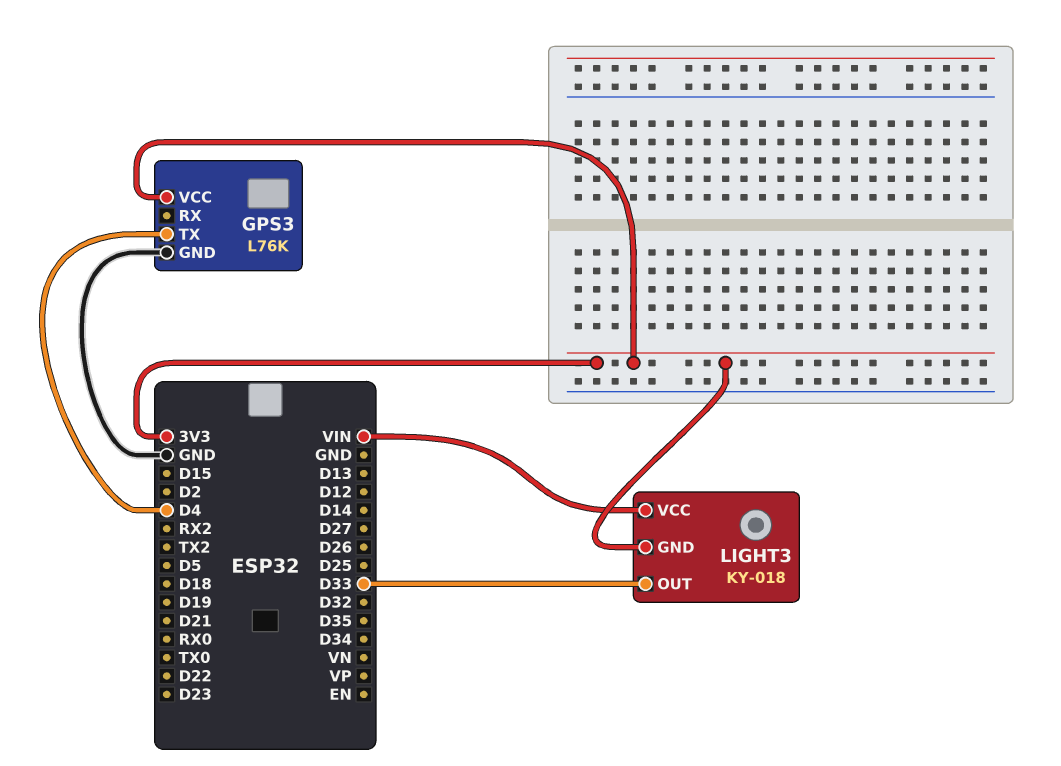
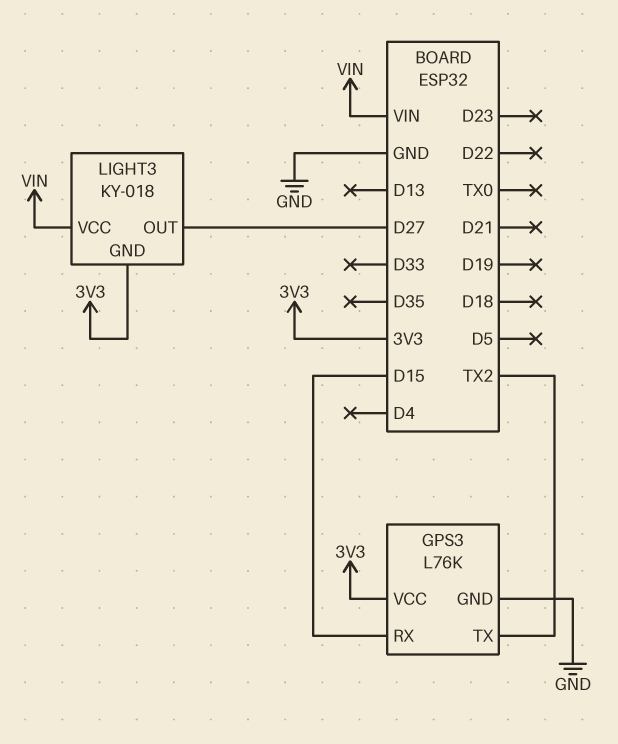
GPS3 pin RX: none -> D15
GPS3 pin TX: D4 -> TX2
LIGHT3 pin OUT: D33 -> D27

